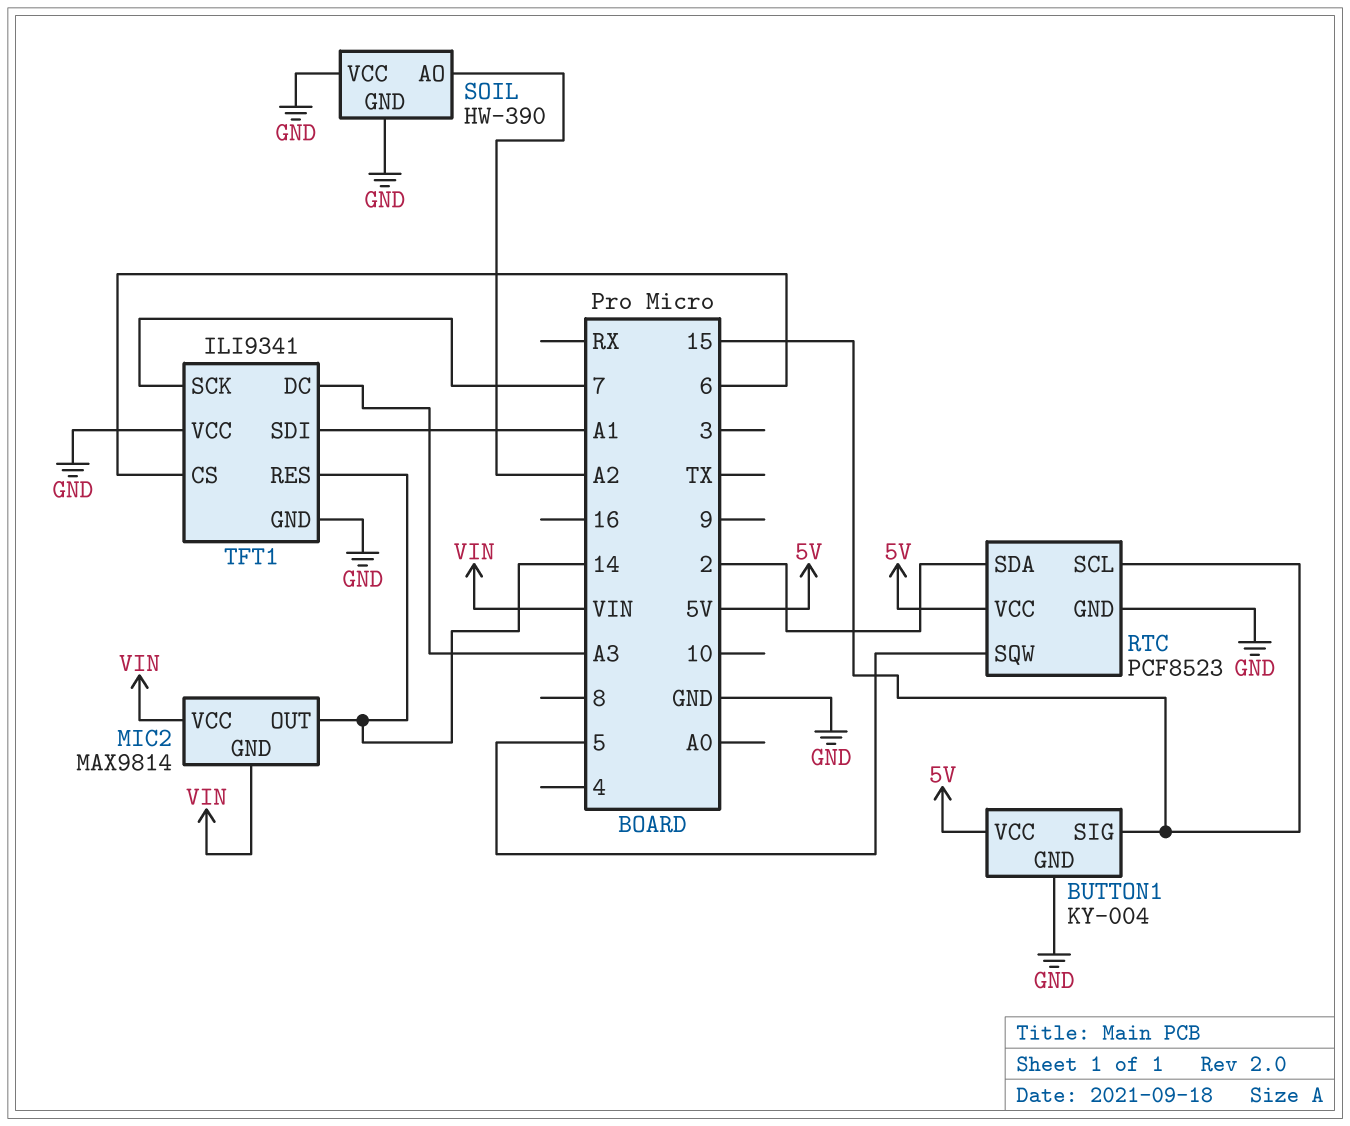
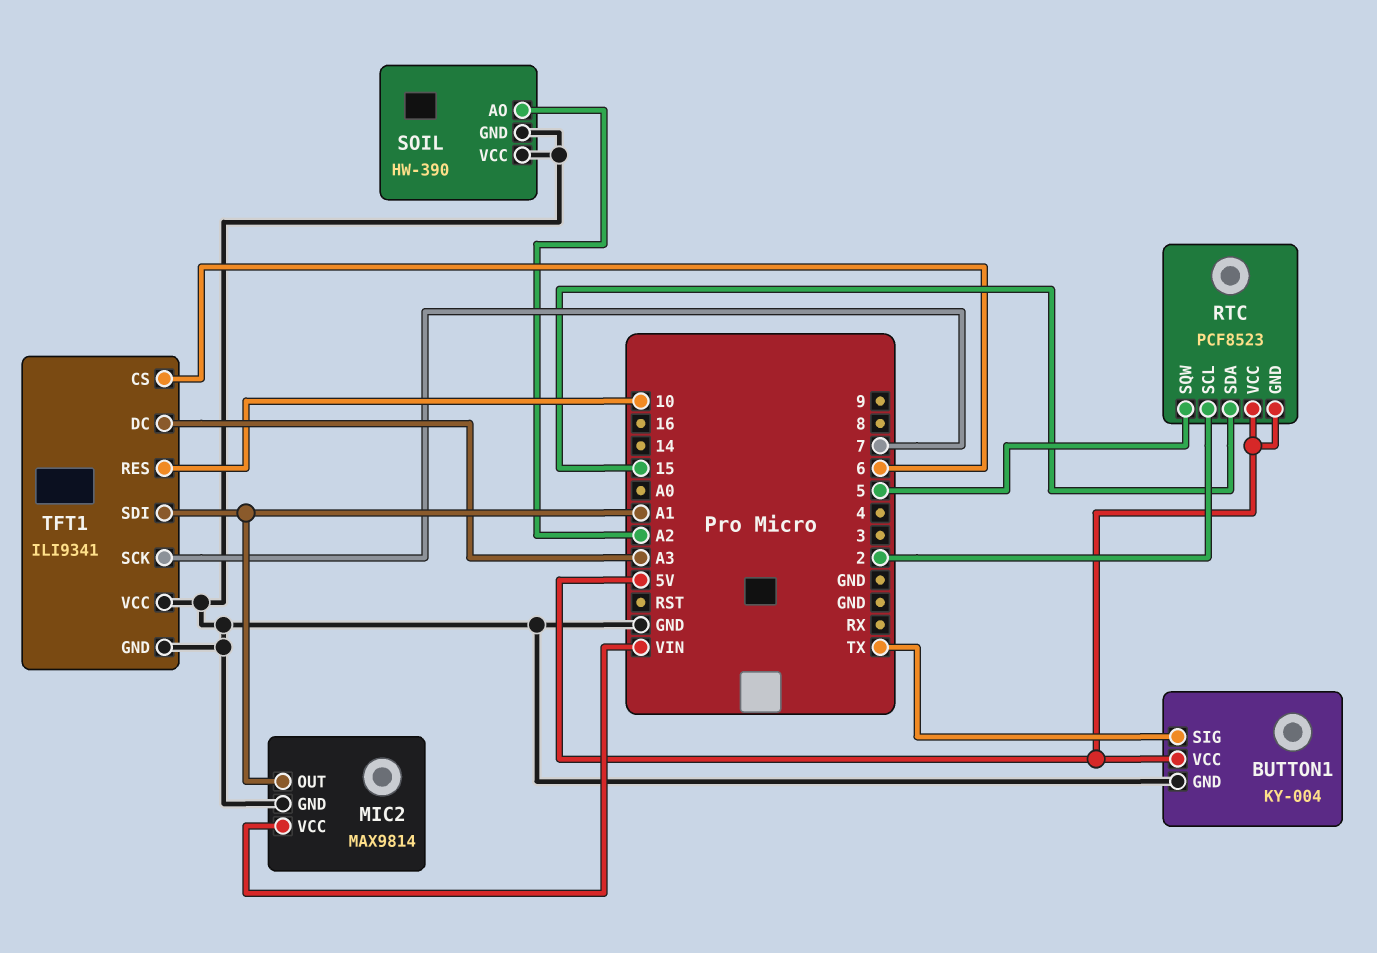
BUTTON1 pin SIG: 15 -> TX
MIC2 pin GND: VIN -> GND
MIC2 pin OUT: 14 -> A1
RTC pin GND: GND -> 5V
RTC pin SCL: 15 -> 2
RTC pin SDA: 2 -> 15
TFT1 pin RES: 14 -> 10

